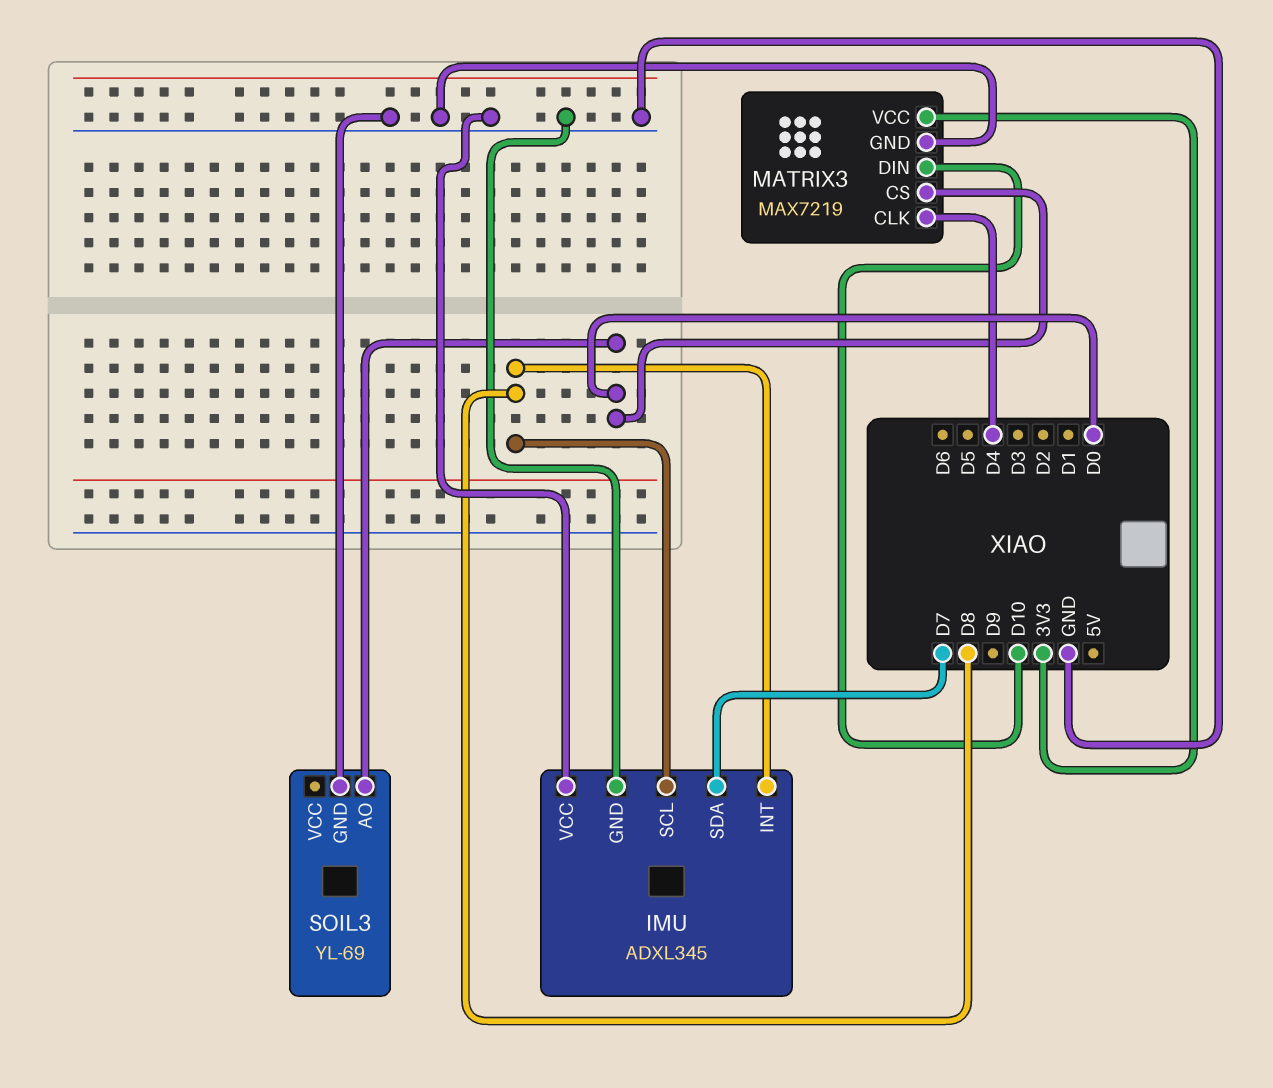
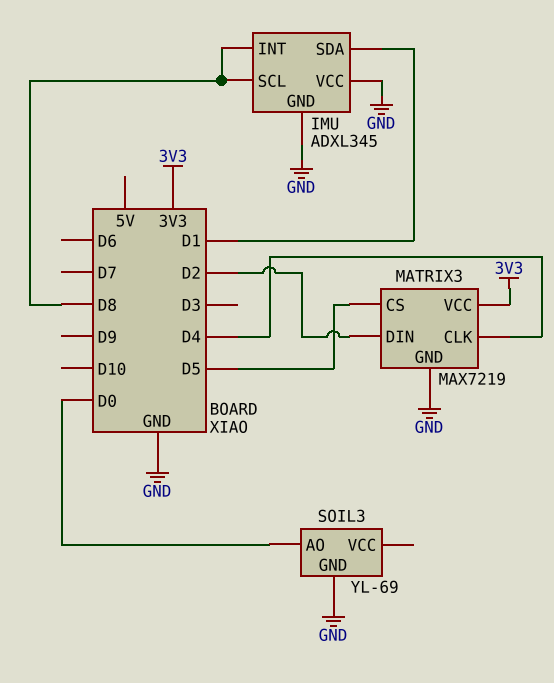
IMU pin SDA: D7 -> D1
MATRIX3 pin CS: D0 -> D5
MATRIX3 pin DIN: D10 -> D2

